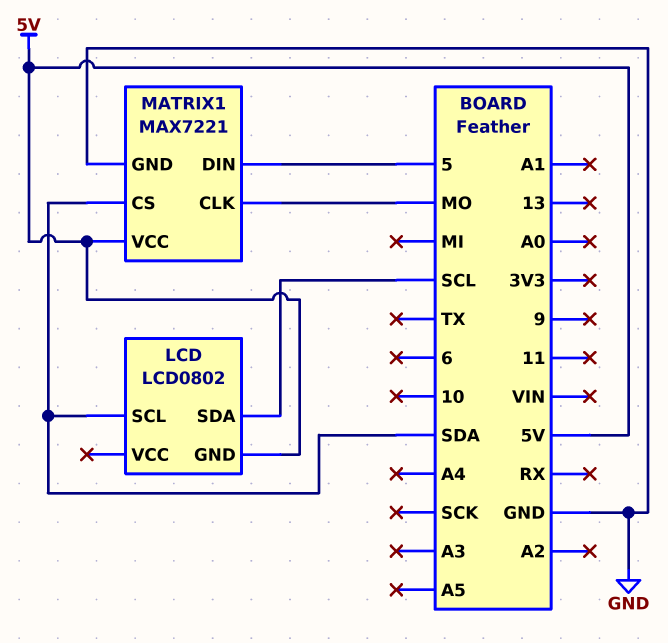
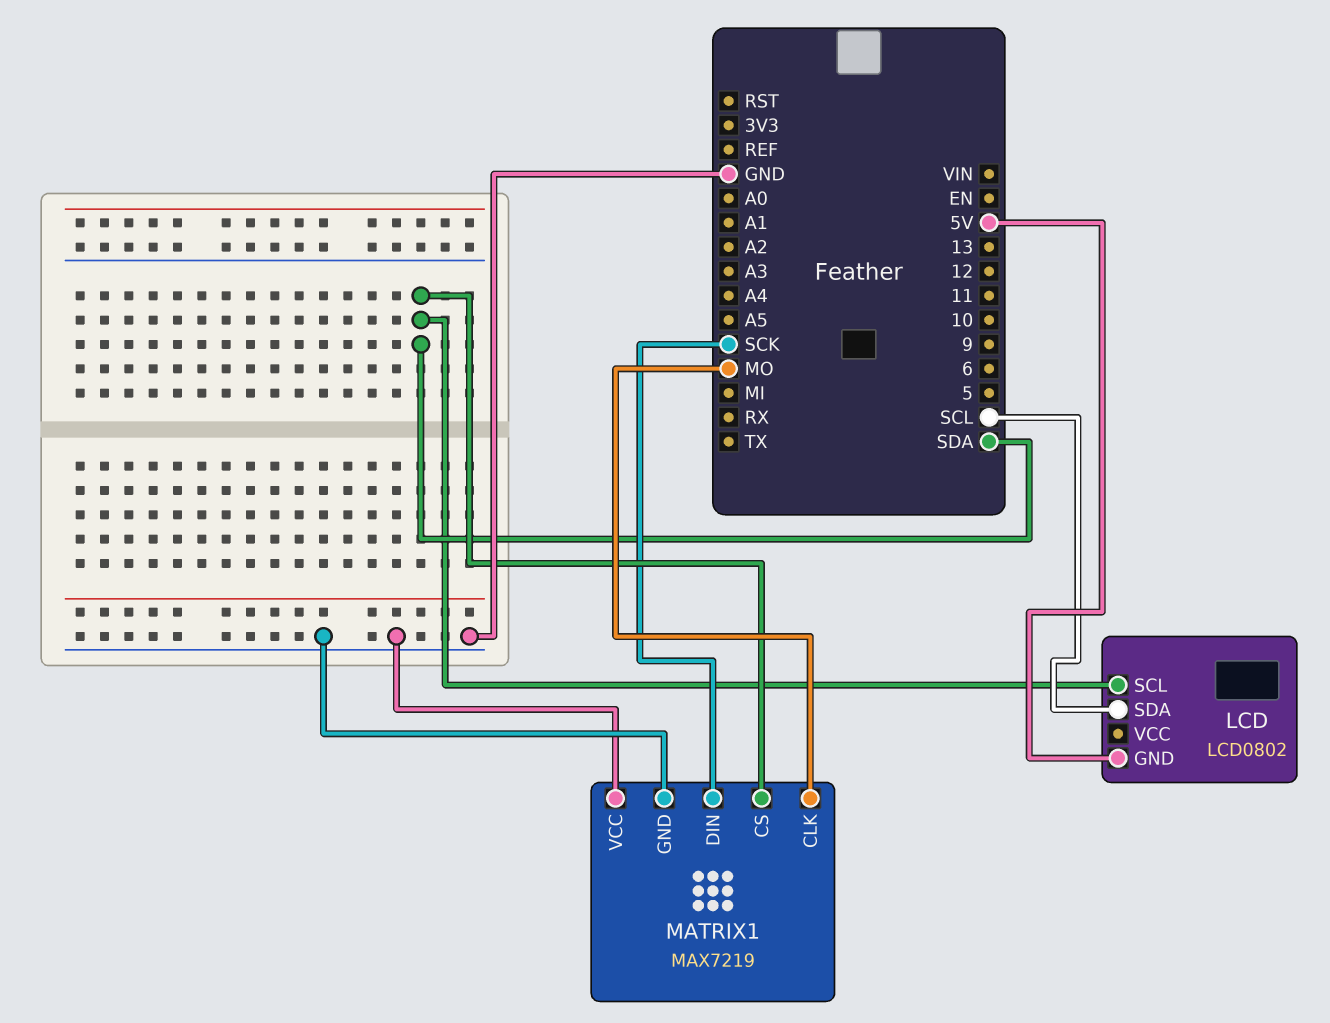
MATRIX1: MAX7221 -> MAX7219
MATRIX1 pin DIN: 5 -> SCK
MATRIX1 pin VCC: 5V -> GND

